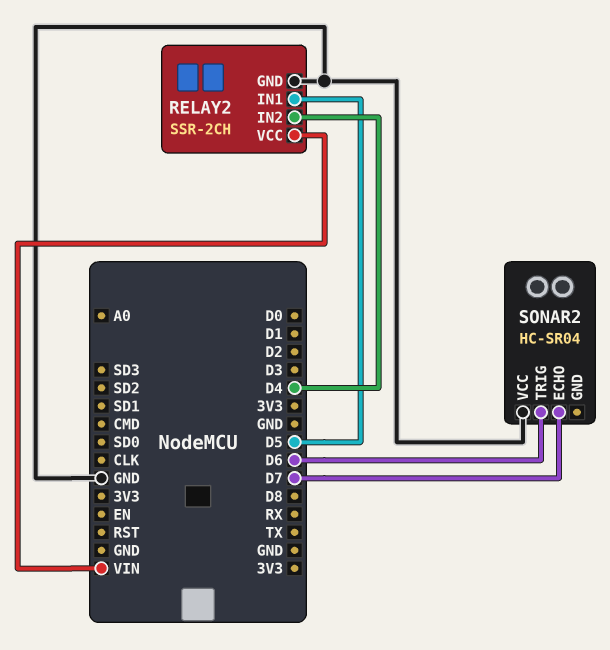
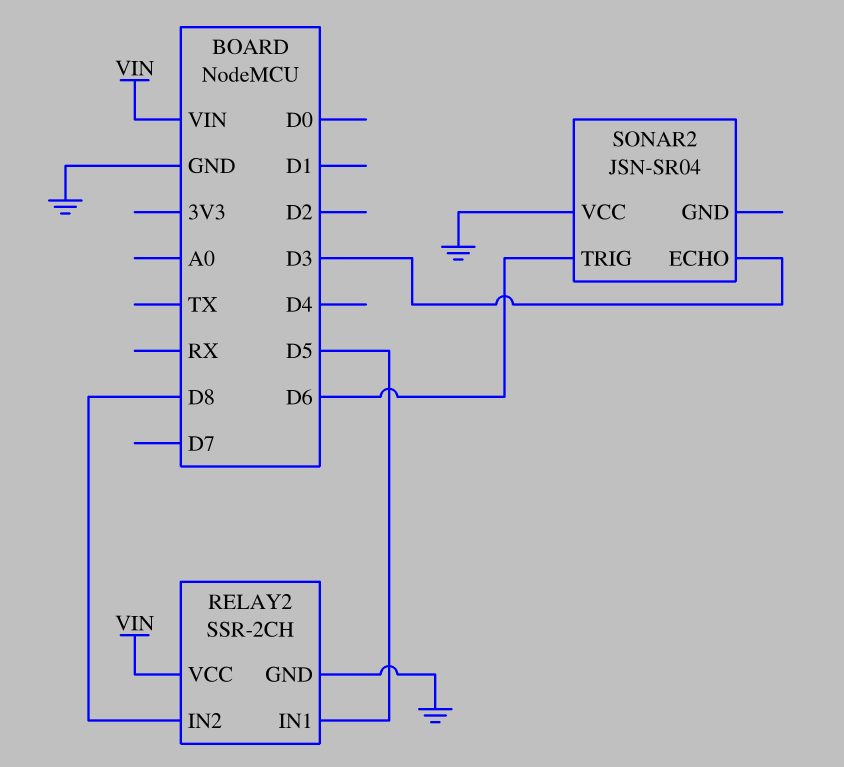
RELAY2 pin IN2: D4 -> D8
SONAR2: HC-SR04 -> JSN-SR04
SONAR2 pin ECHO: D7 -> D3

